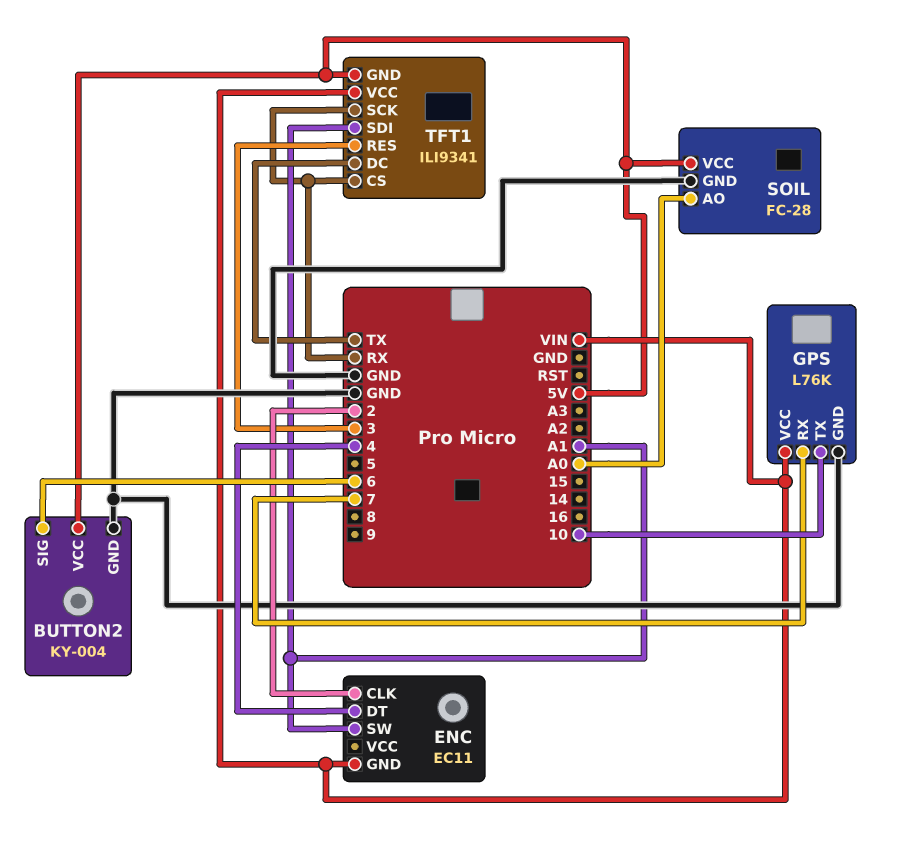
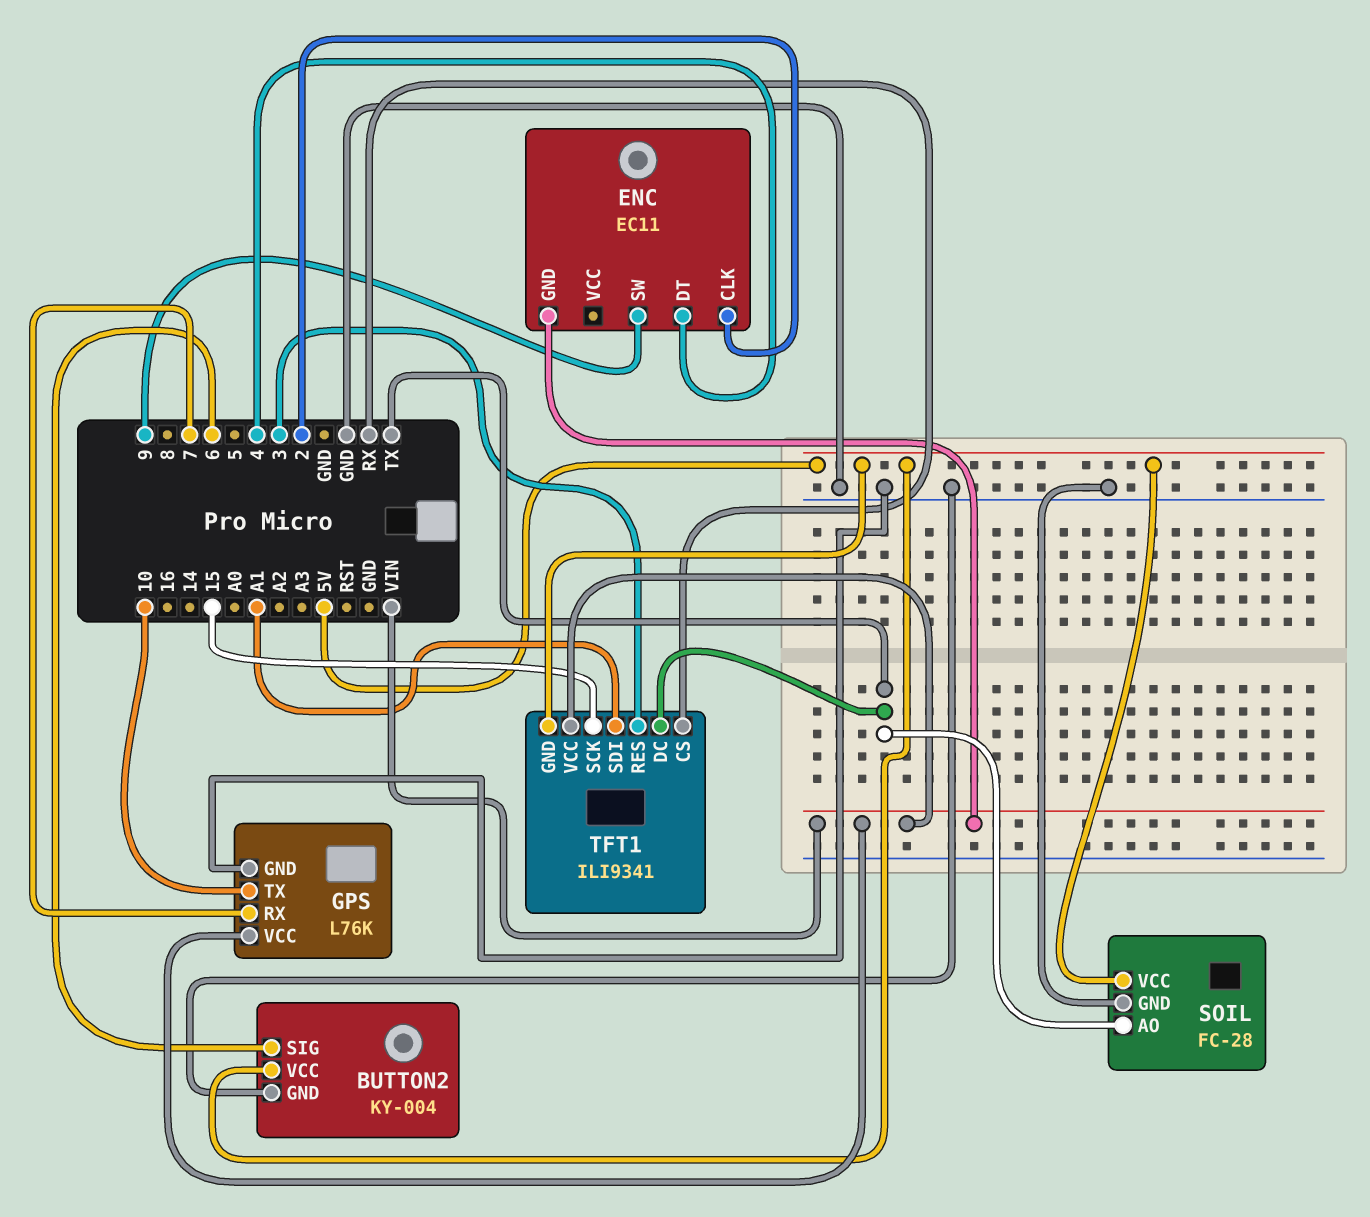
ENC pin SW: A1 -> 9
SOIL pin AO: A0 -> TX
TFT1 pin SCK: RX -> 15

